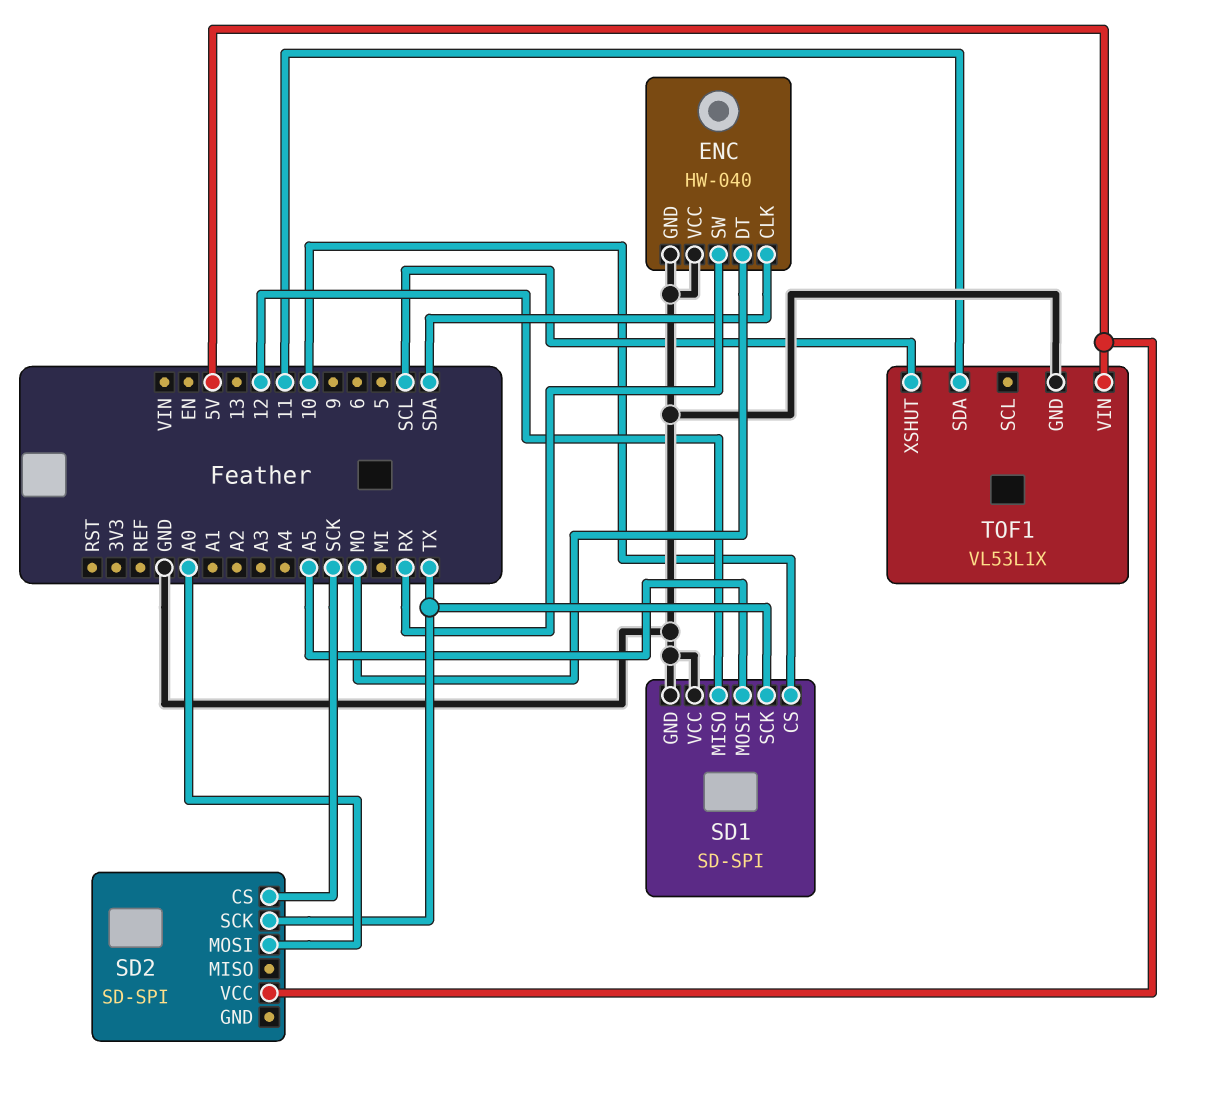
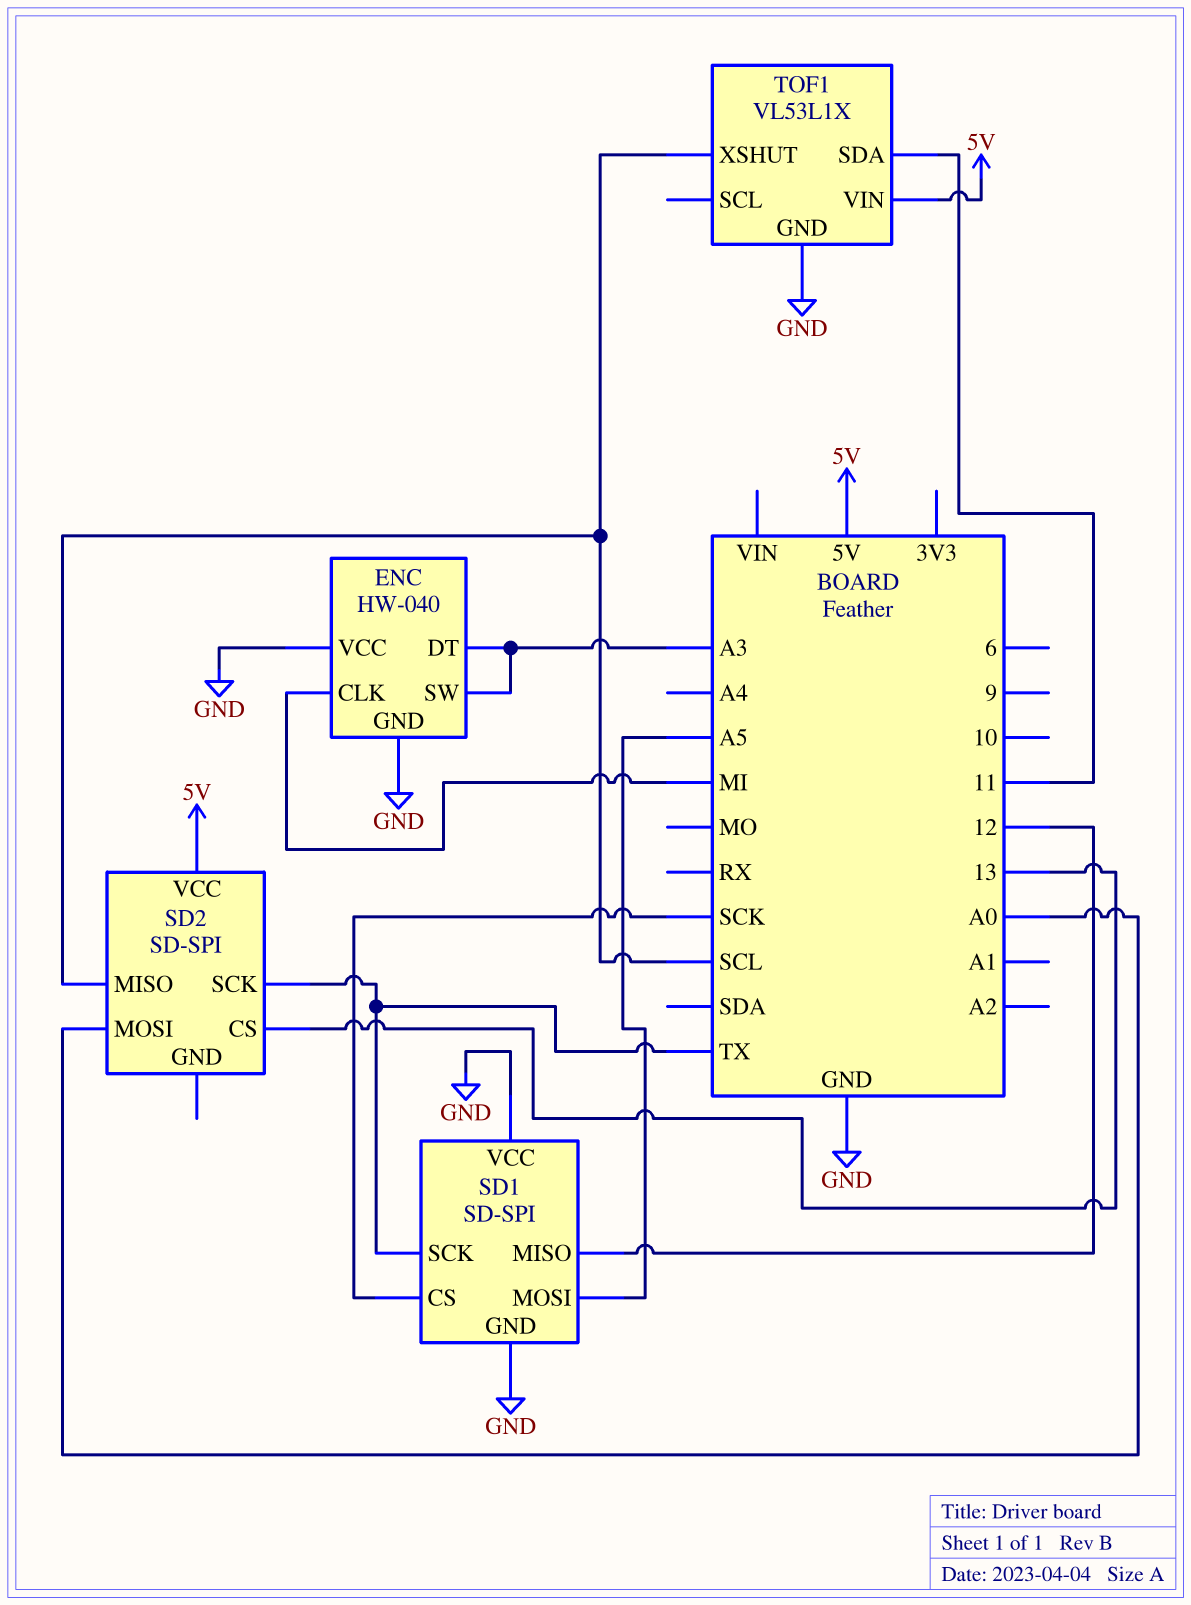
ENC pin CLK: SDA -> MI
ENC pin DT: MO -> A3
ENC pin SW: RX -> A3
SD1 pin CS: 10 -> SCK
SD2 pin CS: SCK -> 13
SD2 pin MISO: none -> SCL

